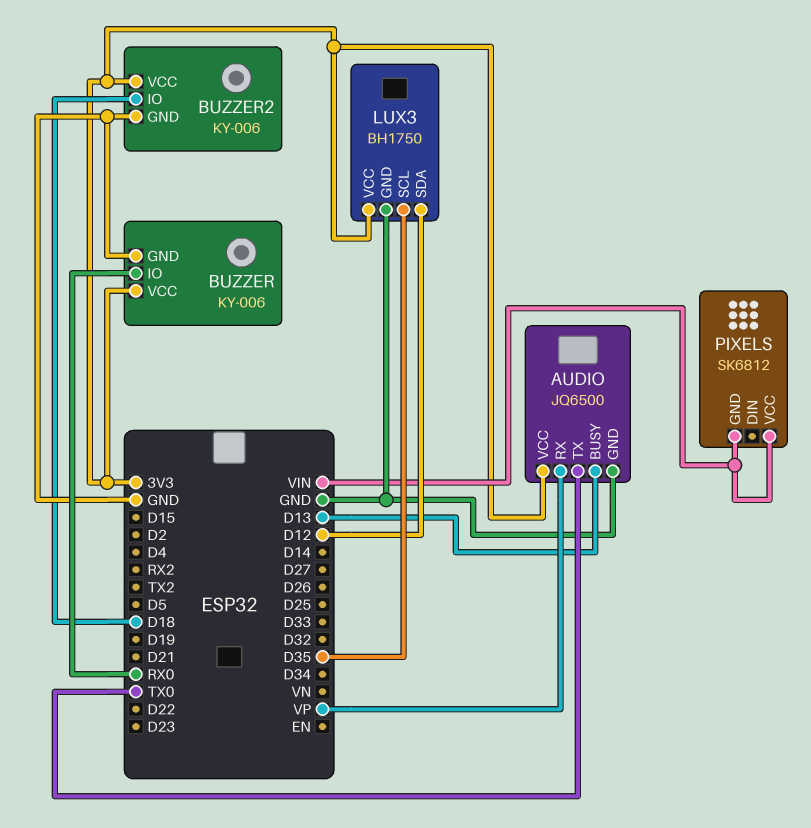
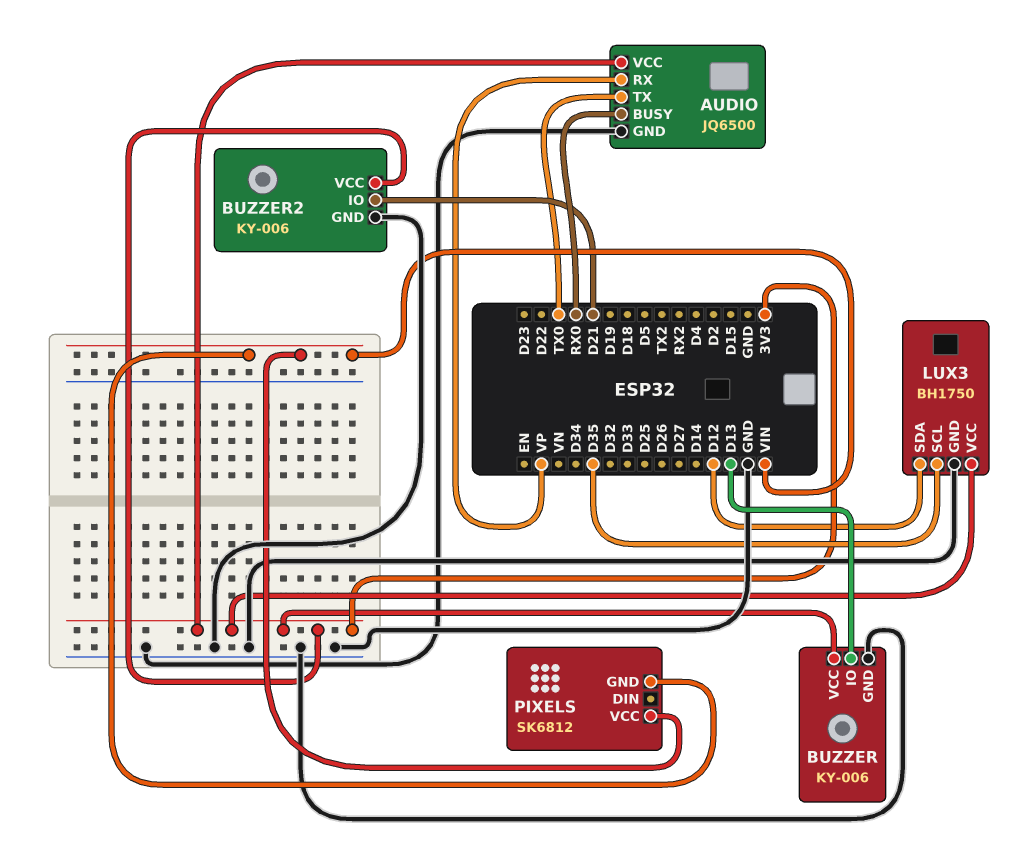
AUDIO pin BUSY: D13 -> RX0
BUZZER pin IO: RX0 -> D13
BUZZER2 pin IO: D18 -> D21

